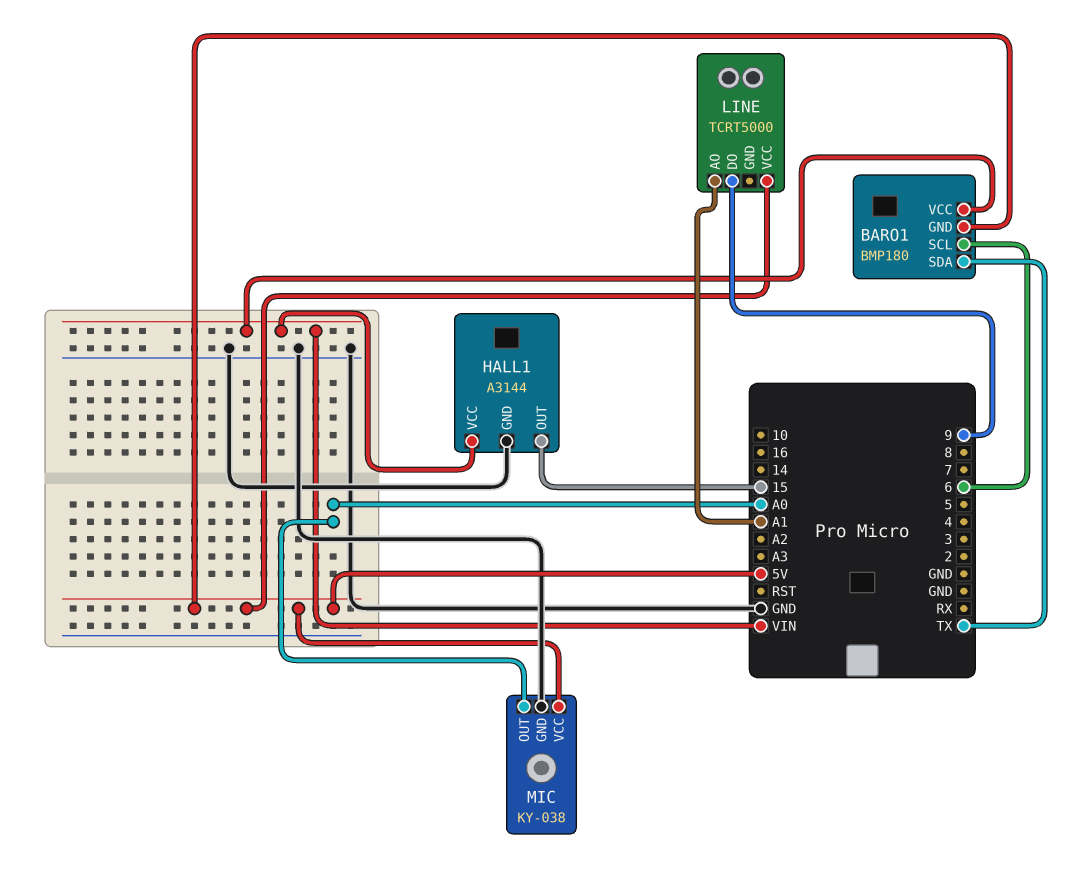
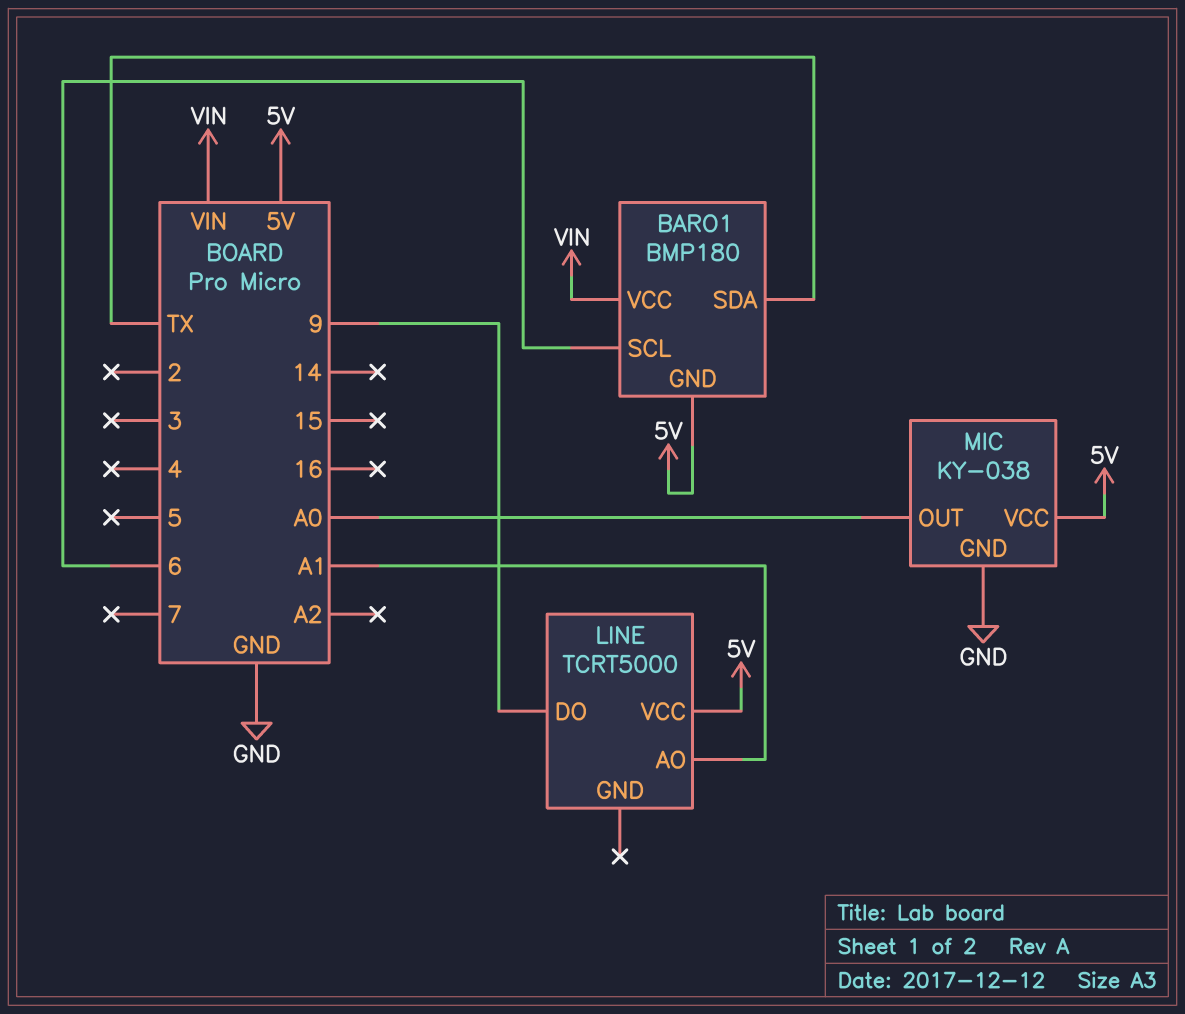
HALL1: A3144 -> none
HALL1 pin GND: GND -> none
HALL1 pin OUT: 15 -> none
HALL1 pin VCC: VIN -> none

